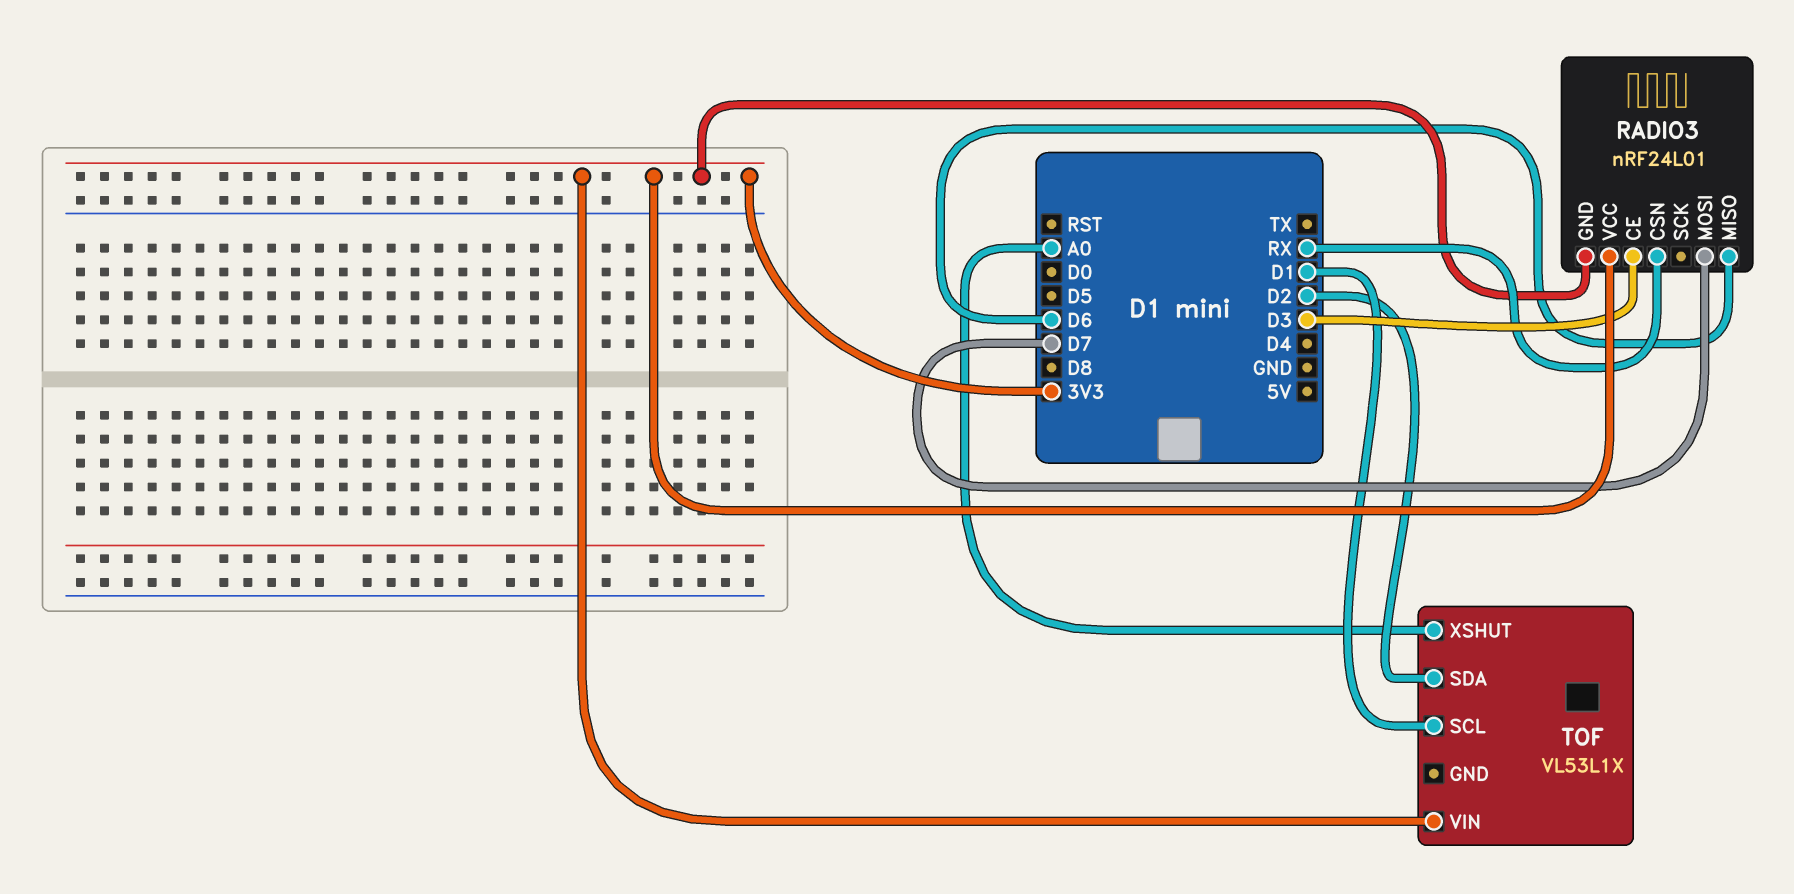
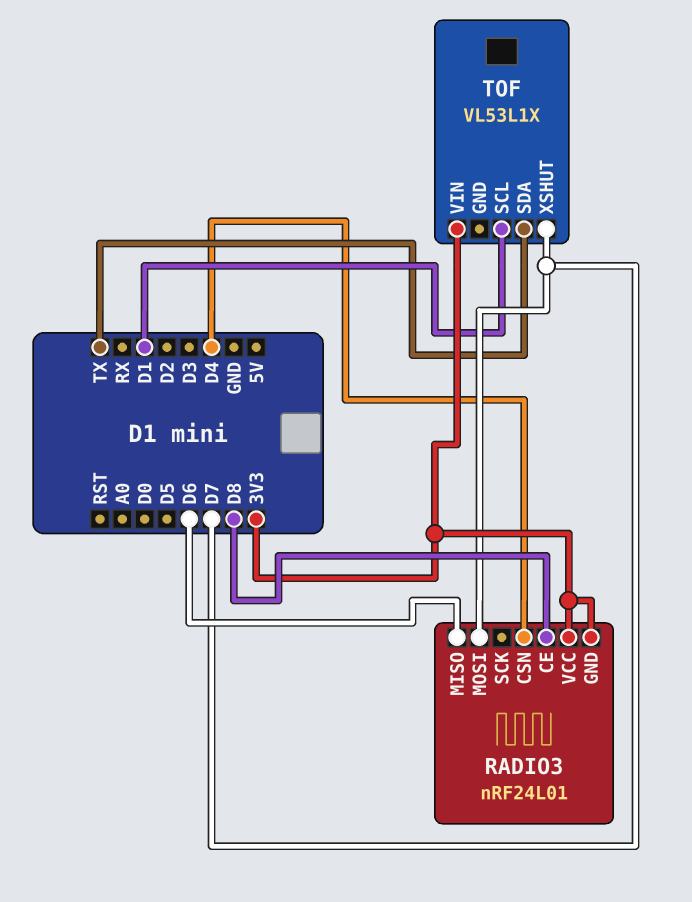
RADIO3 pin CE: D3 -> D8
RADIO3 pin CSN: RX -> D4
TOF pin SDA: D2 -> TX
TOF pin XSHUT: A0 -> D7

